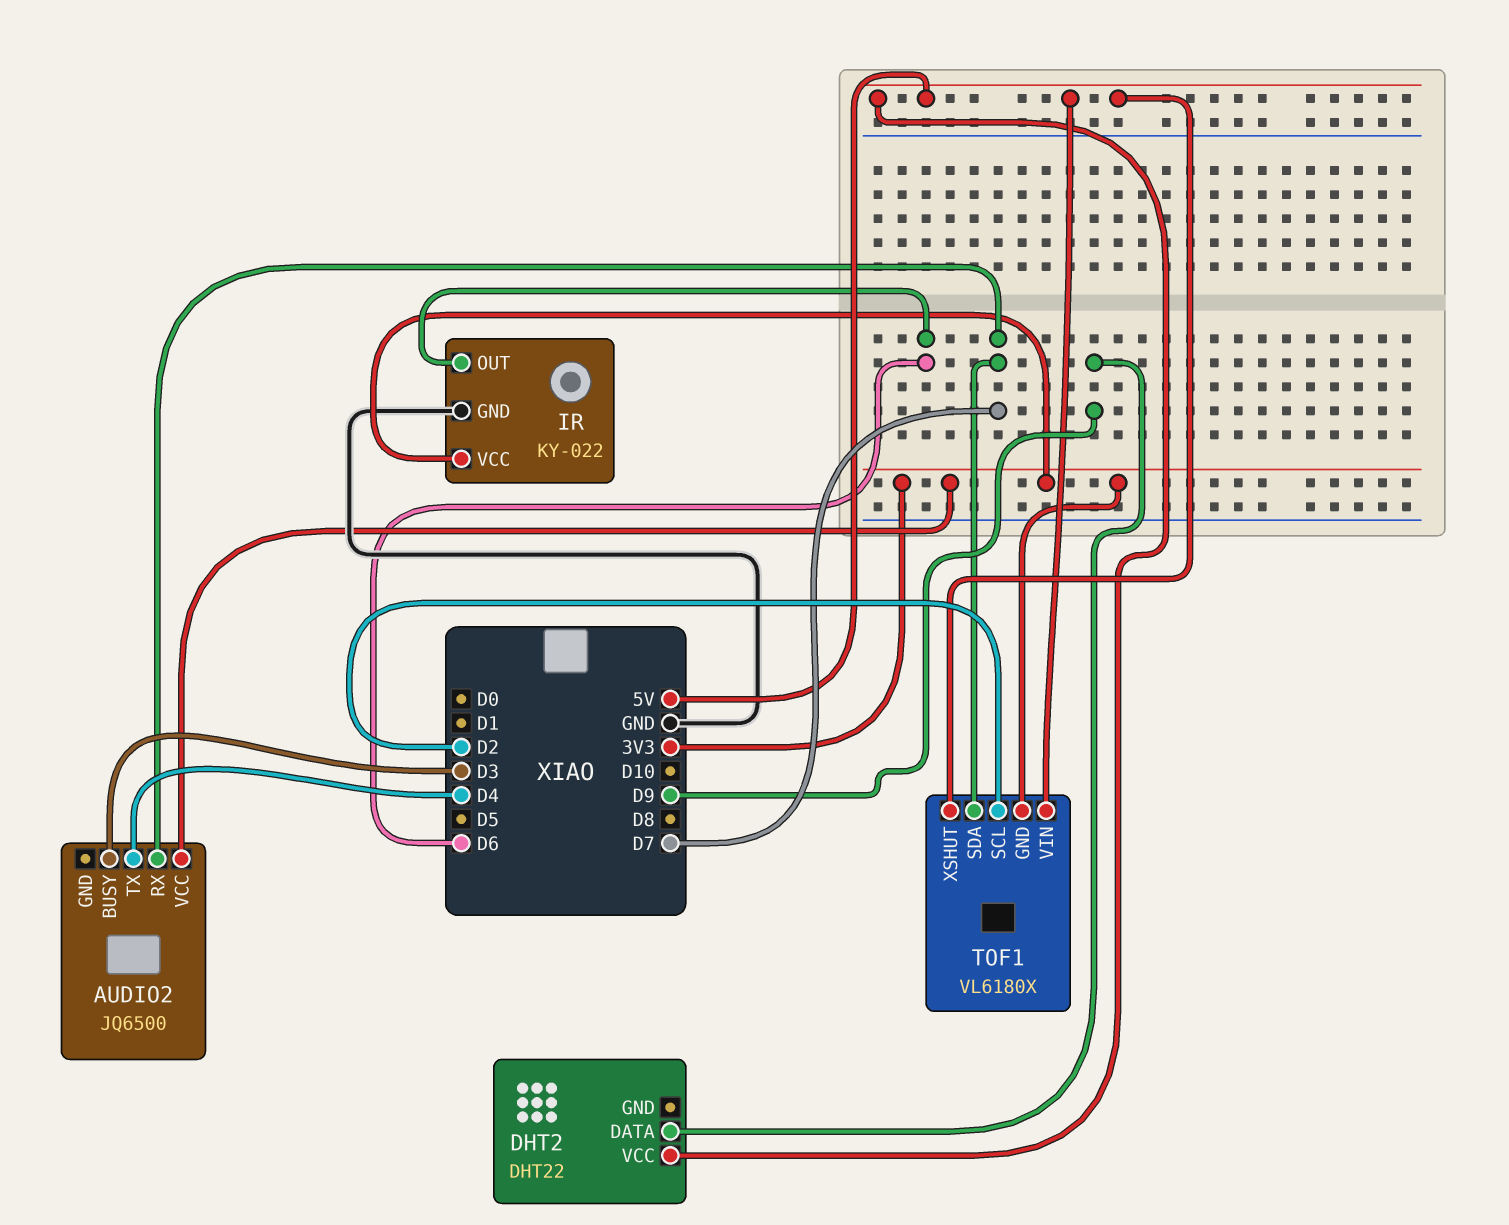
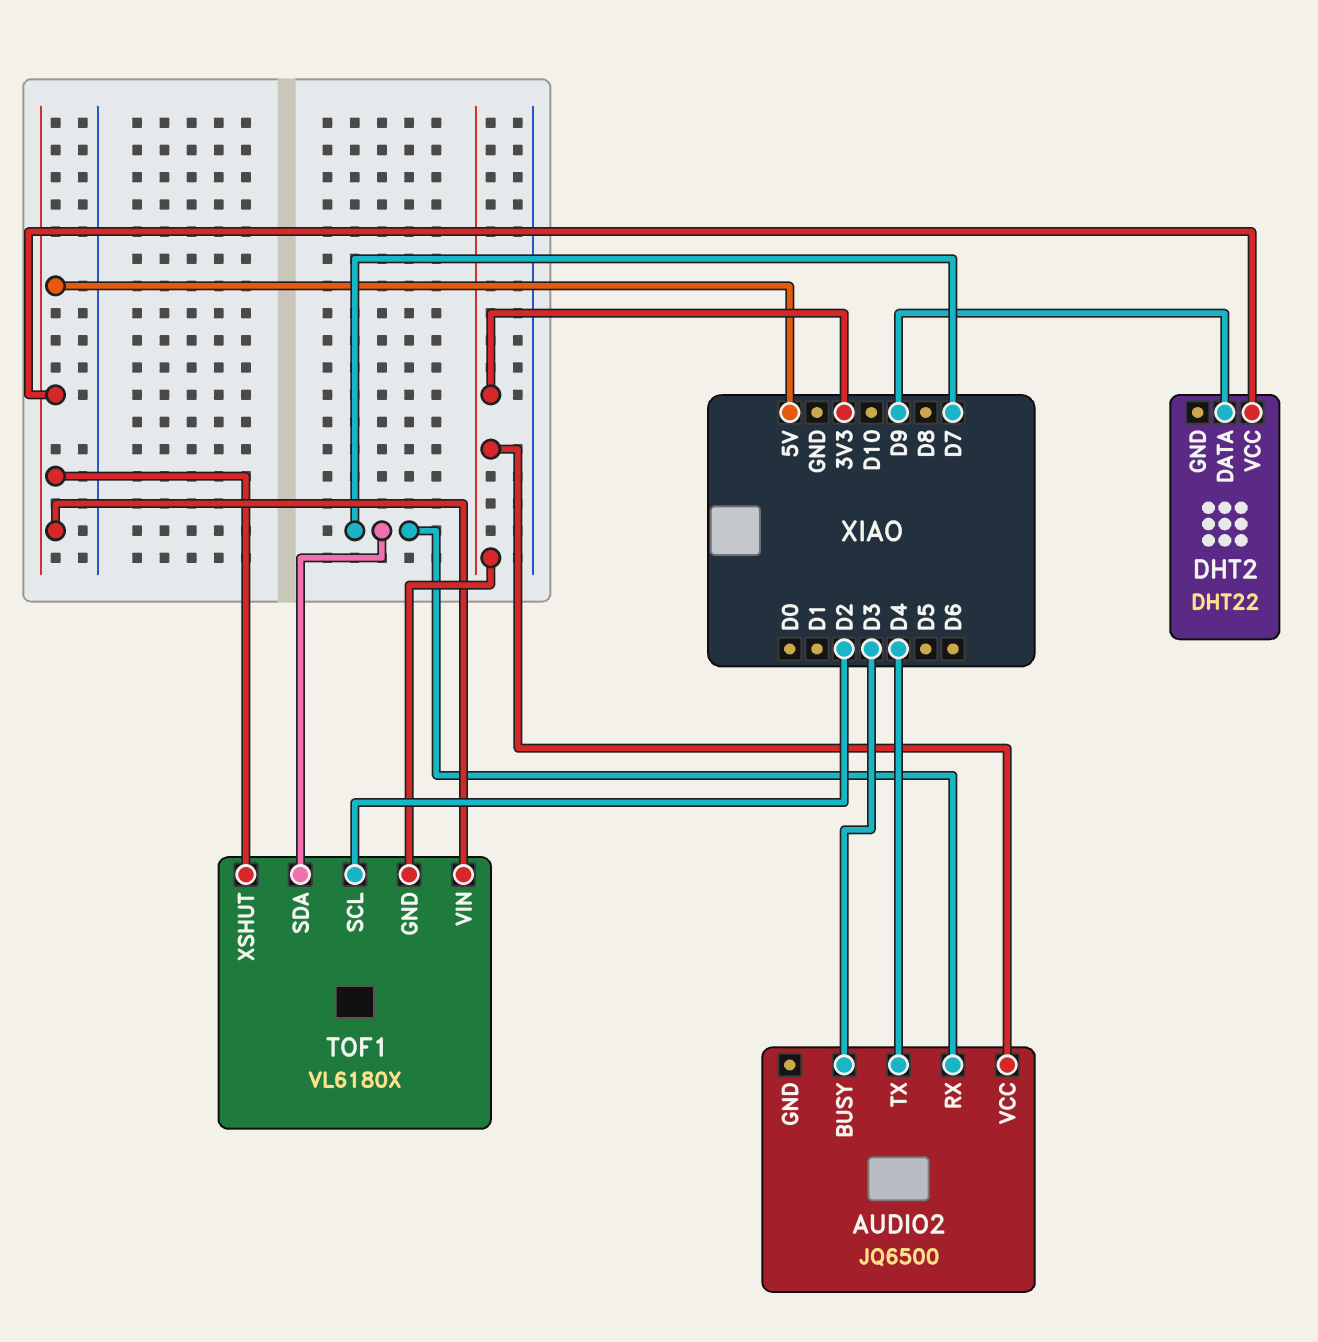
IR: KY-022 -> none
IR pin GND: GND -> none
IR pin OUT: D6 -> none
IR pin VCC: 3V3 -> none

